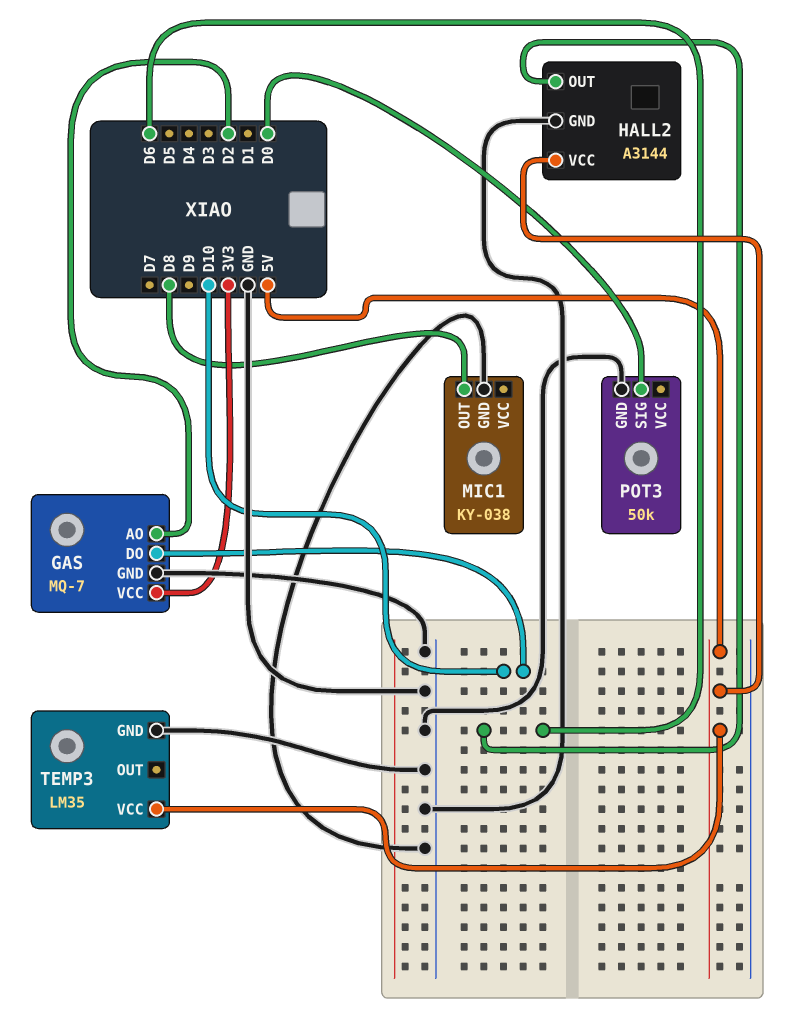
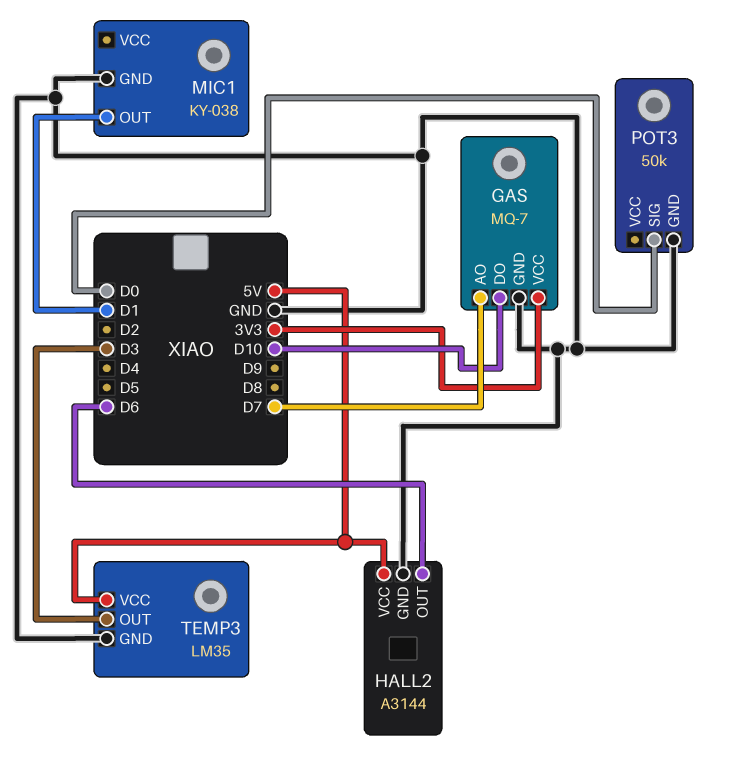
GAS pin AO: D2 -> D7
MIC1 pin OUT: D8 -> D1
TEMP3 pin OUT: none -> D3

